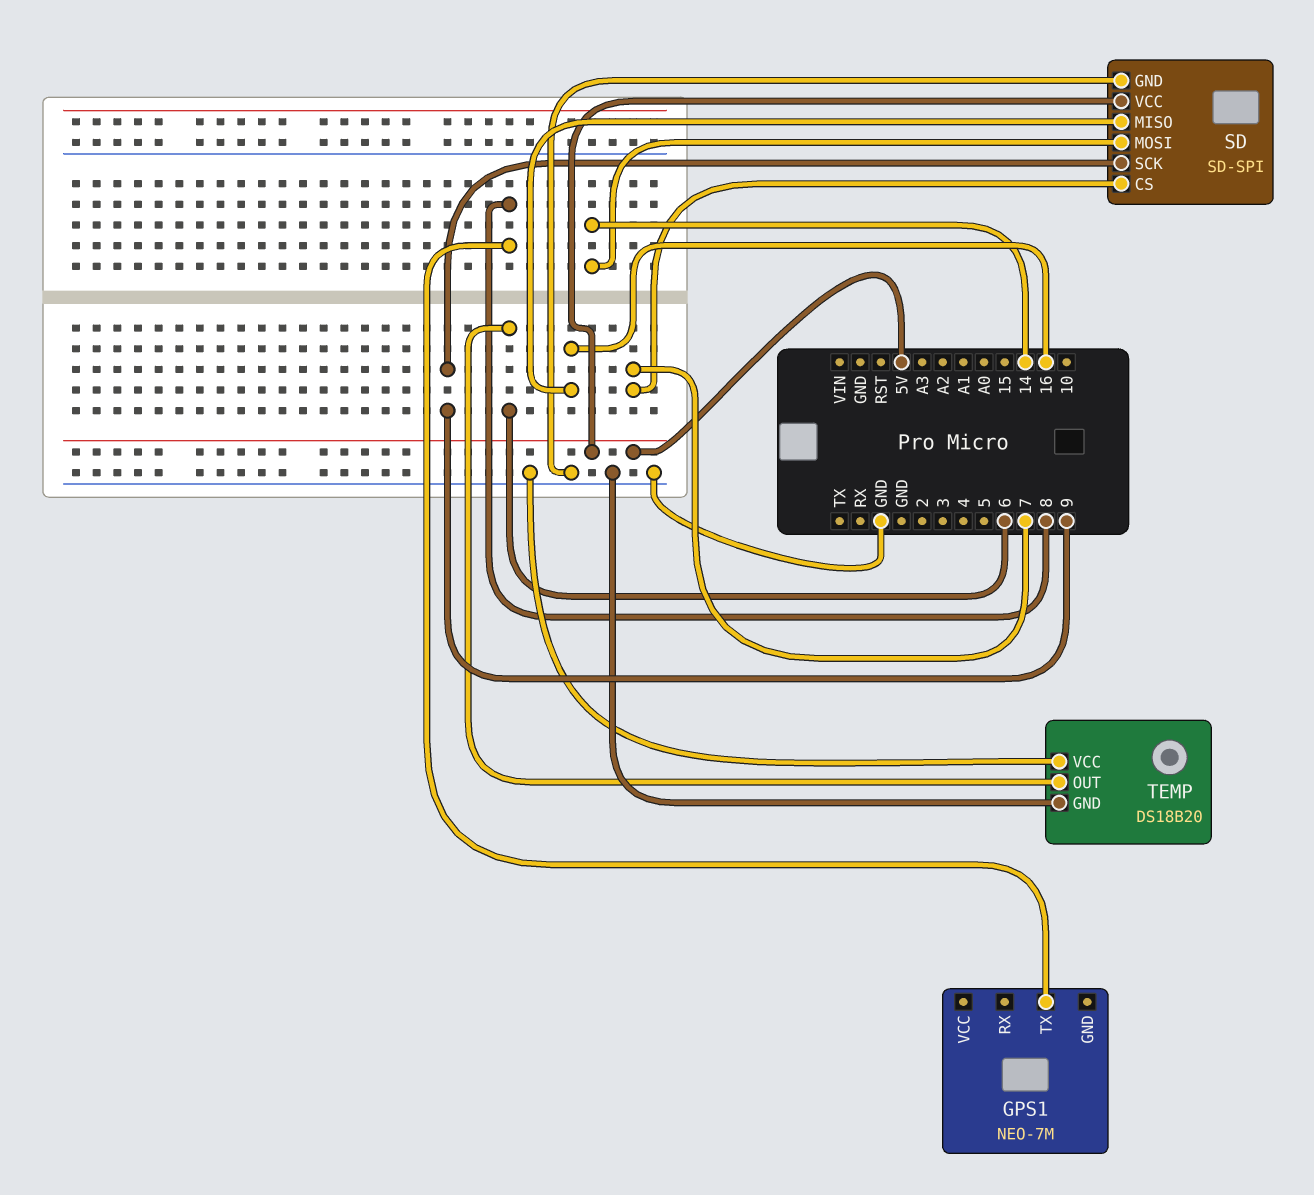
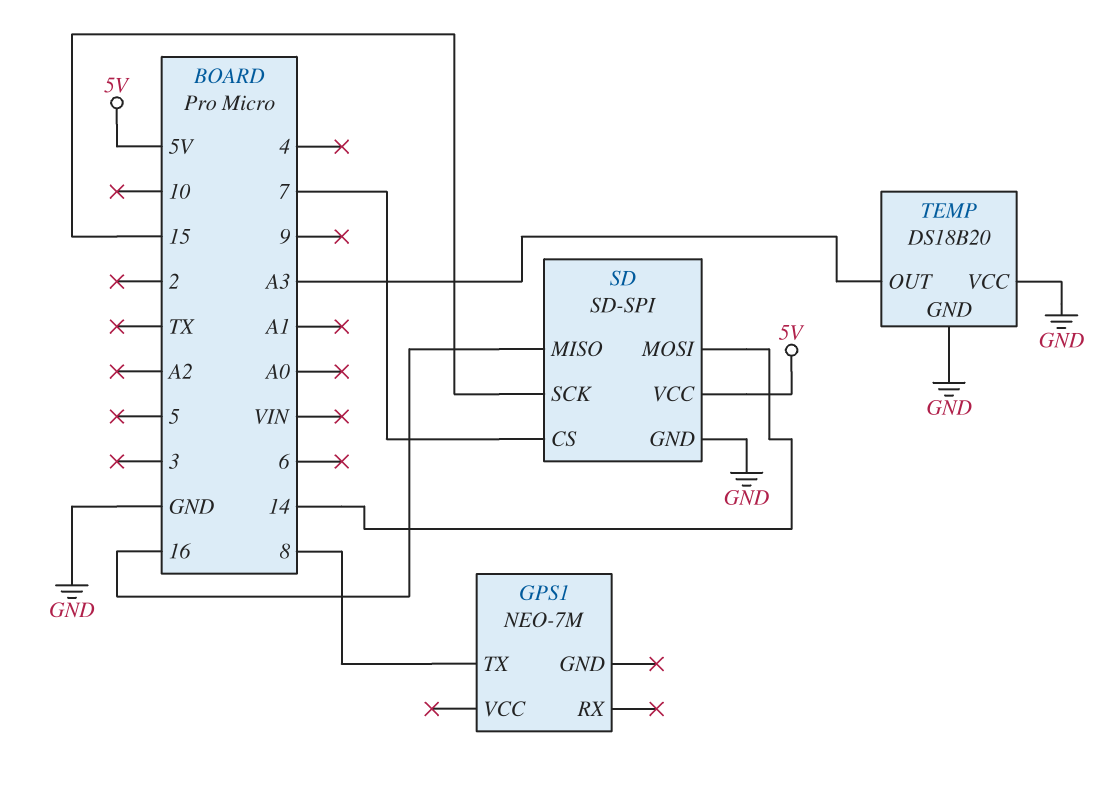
SD pin SCK: 9 -> 15
TEMP pin OUT: 6 -> A3

